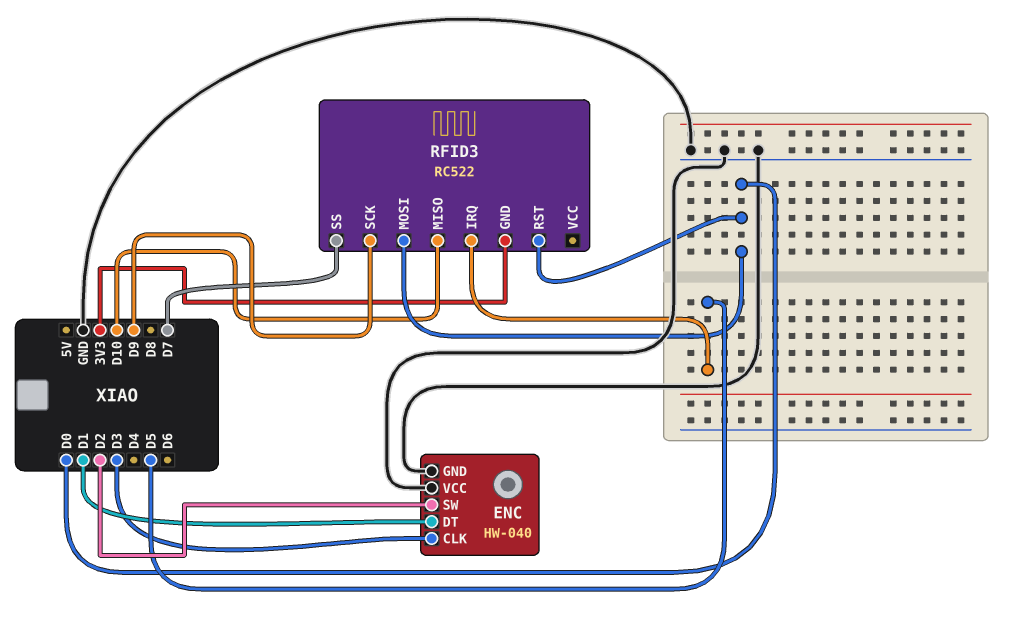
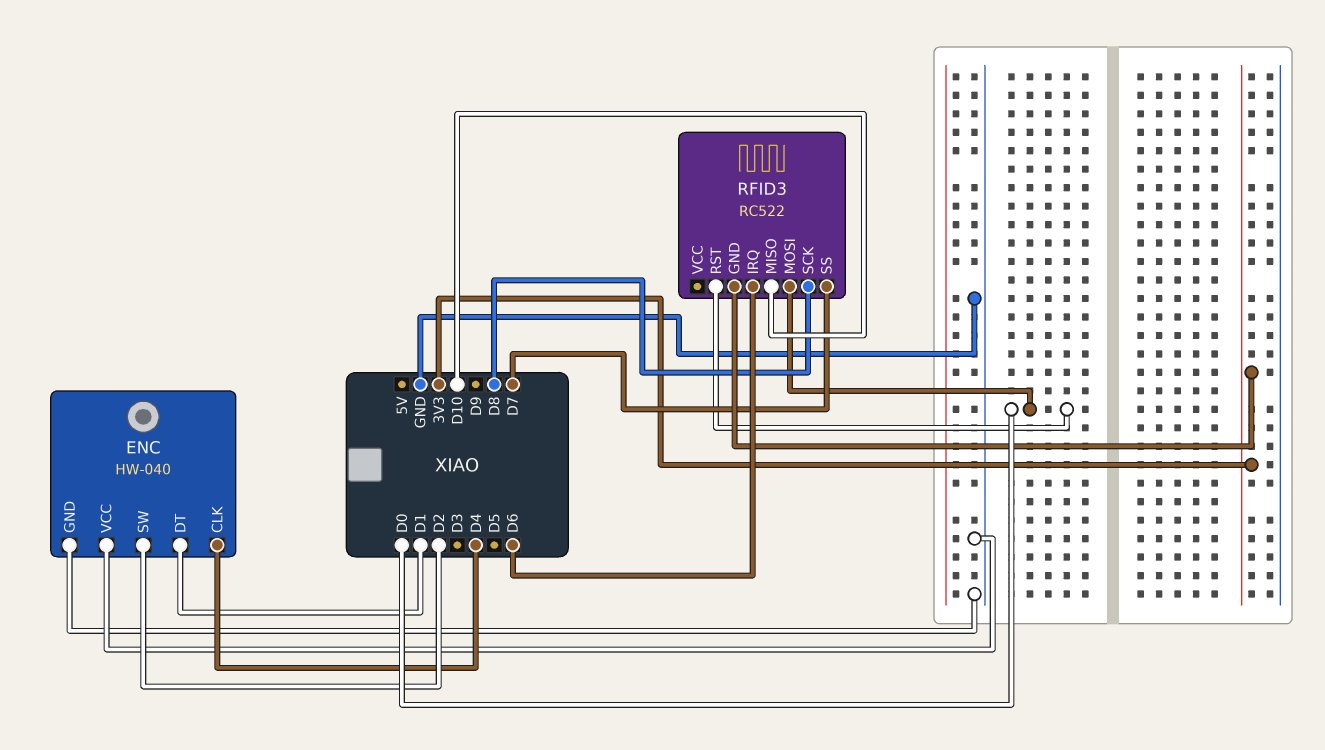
ENC pin CLK: D3 -> D4
RFID3 pin IRQ: D5 -> D6
RFID3 pin SCK: D9 -> D8

